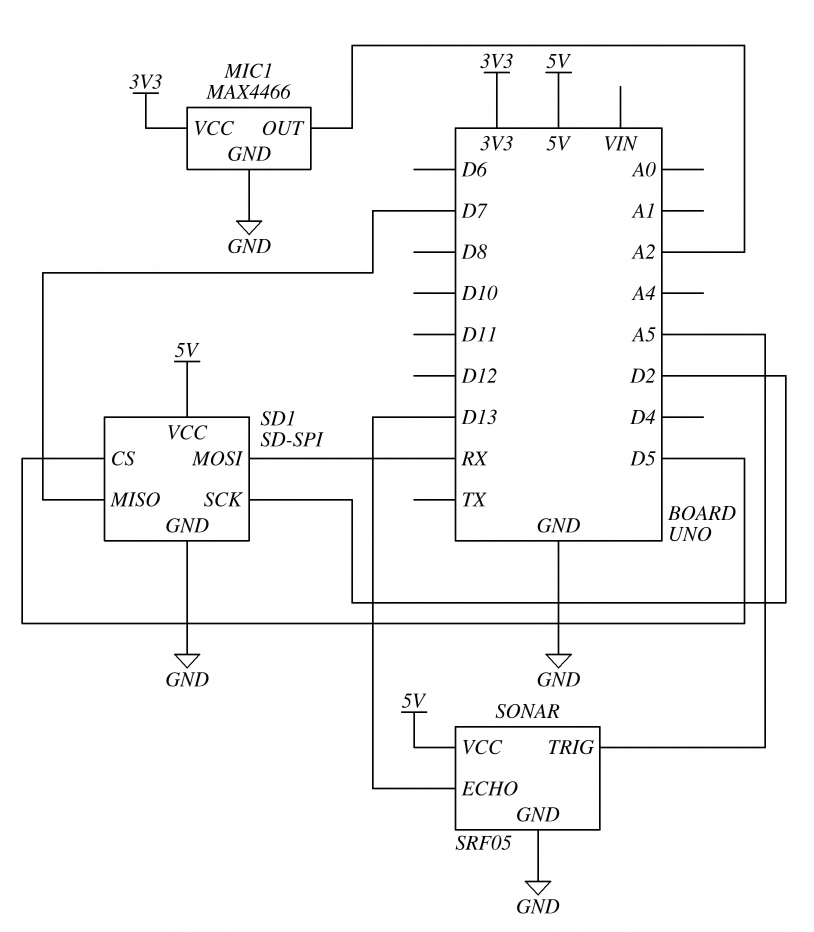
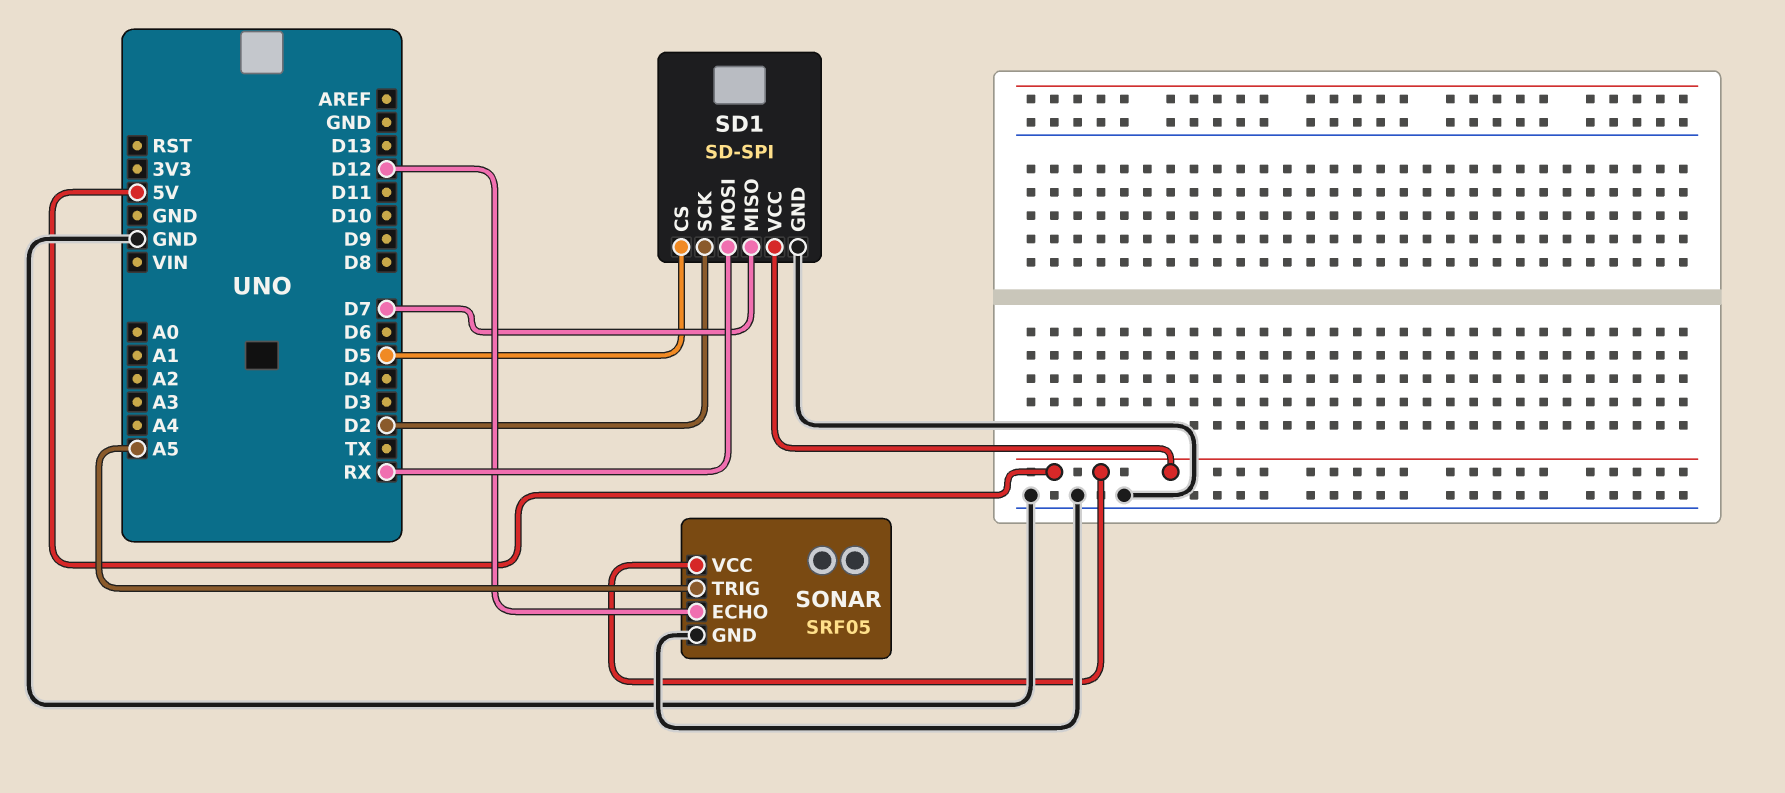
MIC1: MAX4466 -> none
MIC1 pin GND: GND -> none
MIC1 pin OUT: A2 -> none
MIC1 pin VCC: 3V3 -> none
SONAR pin ECHO: D13 -> D12

